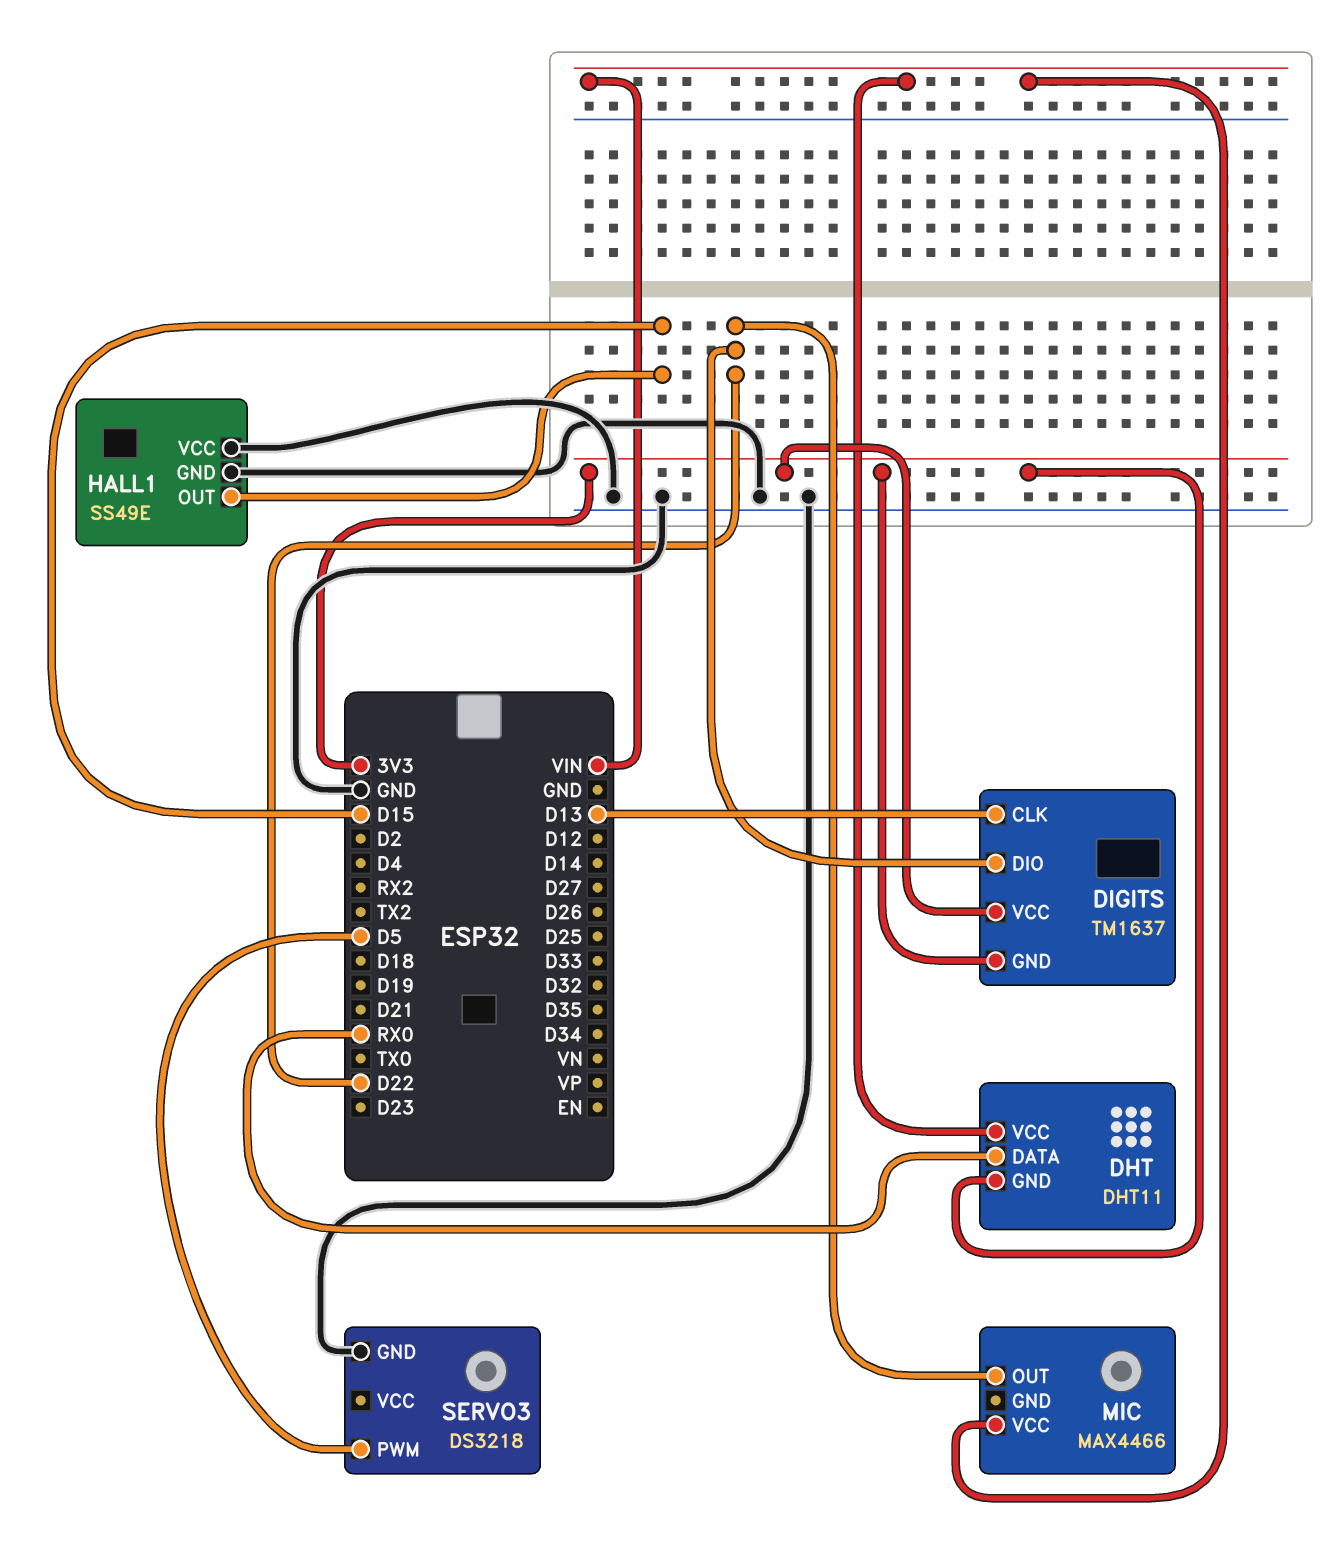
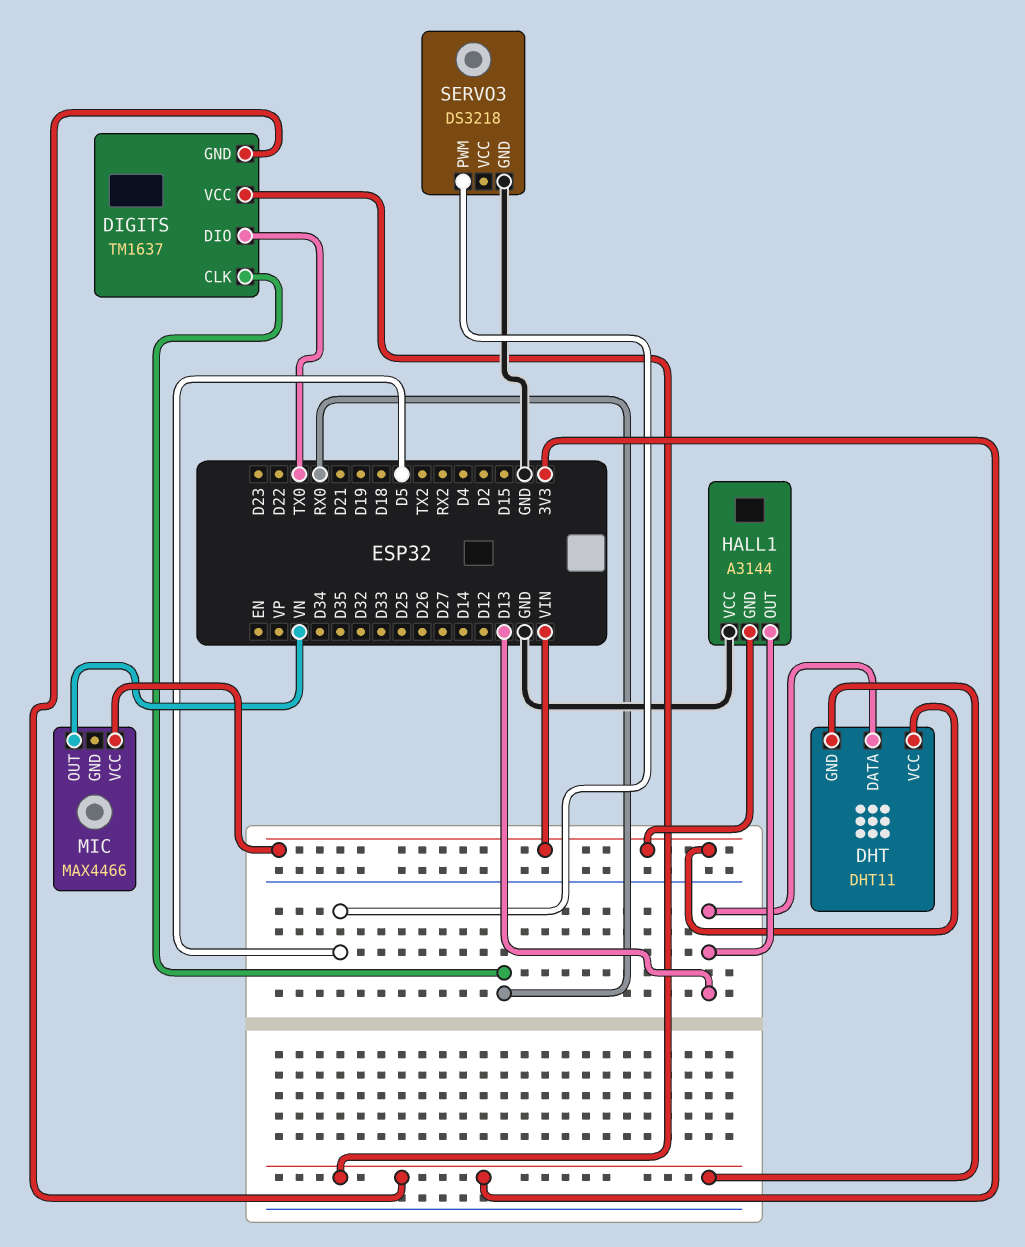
DHT pin DATA: RX0 -> D13
DIGITS pin CLK: D13 -> RX0
DIGITS pin DIO: D22 -> TX0
HALL1: SS49E -> A3144
HALL1 pin GND: GND -> VIN
HALL1 pin OUT: D15 -> D13
MIC pin OUT: D22 -> VN

